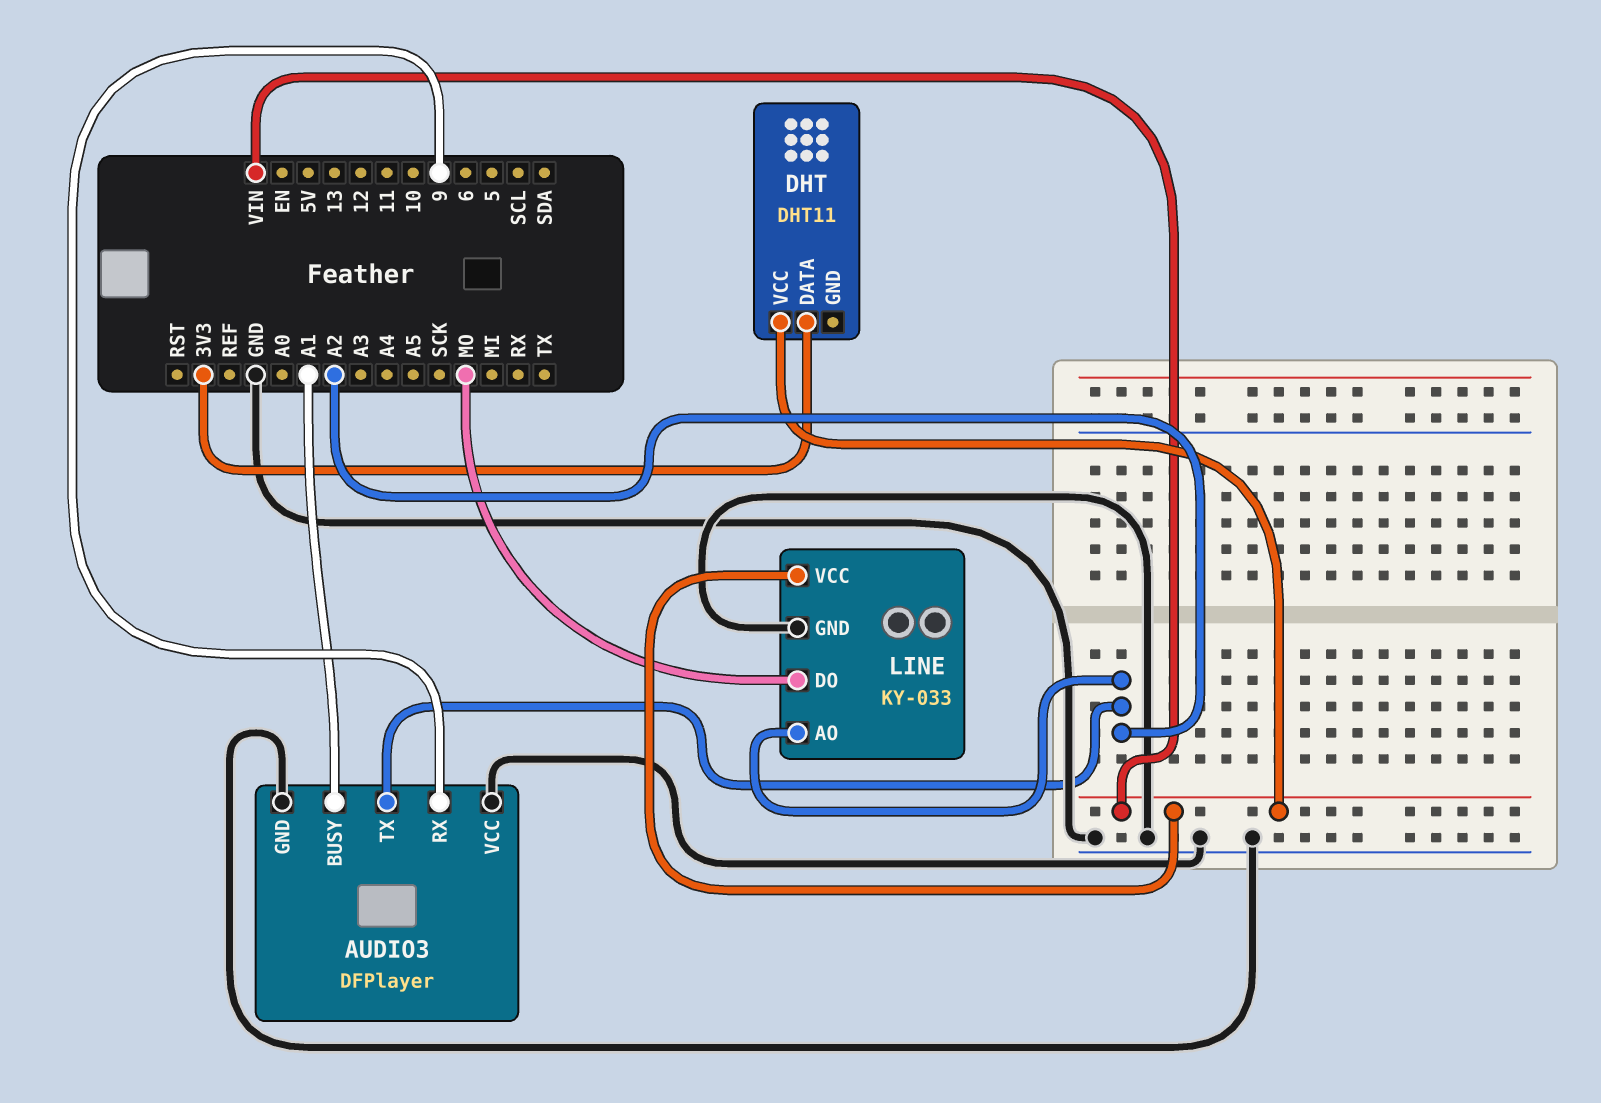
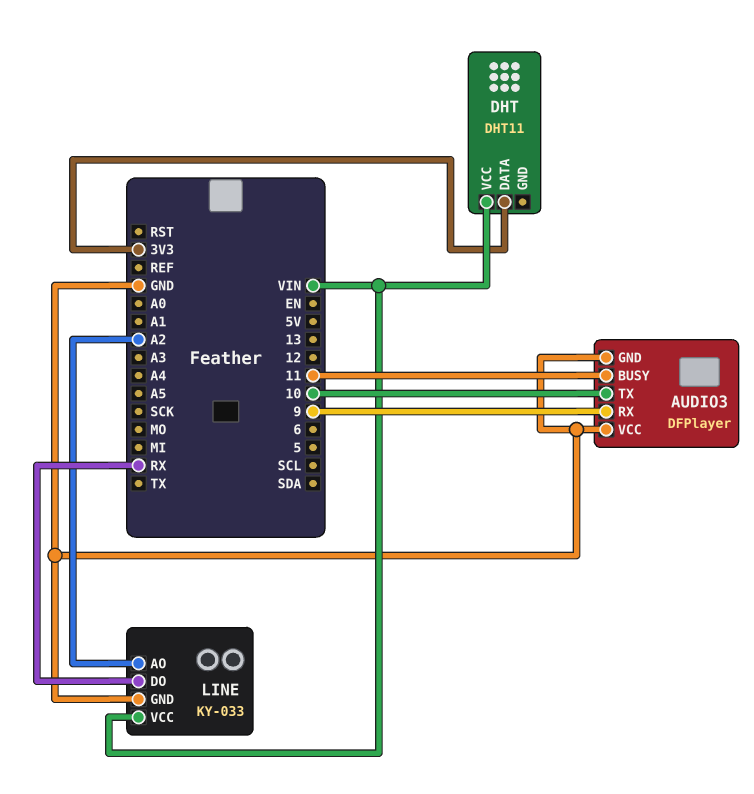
AUDIO3 pin BUSY: A1 -> 11
AUDIO3 pin TX: A2 -> 10
LINE pin DO: MO -> RX

